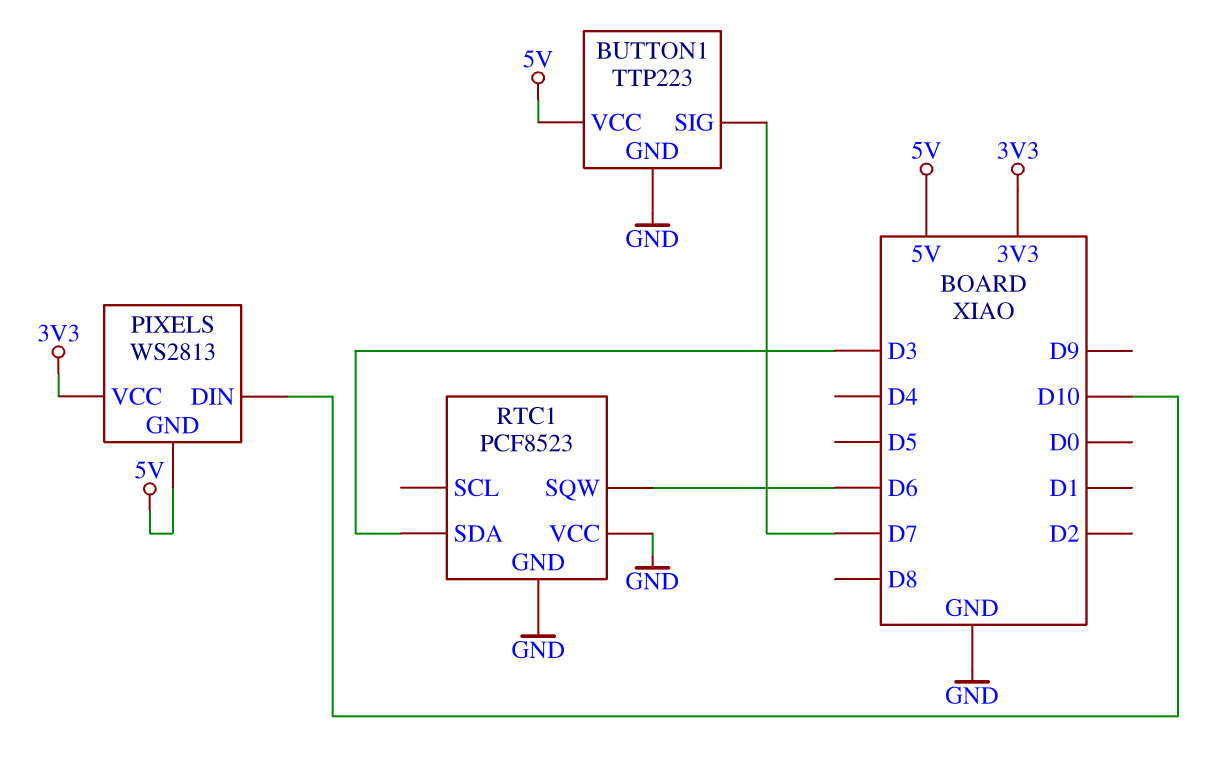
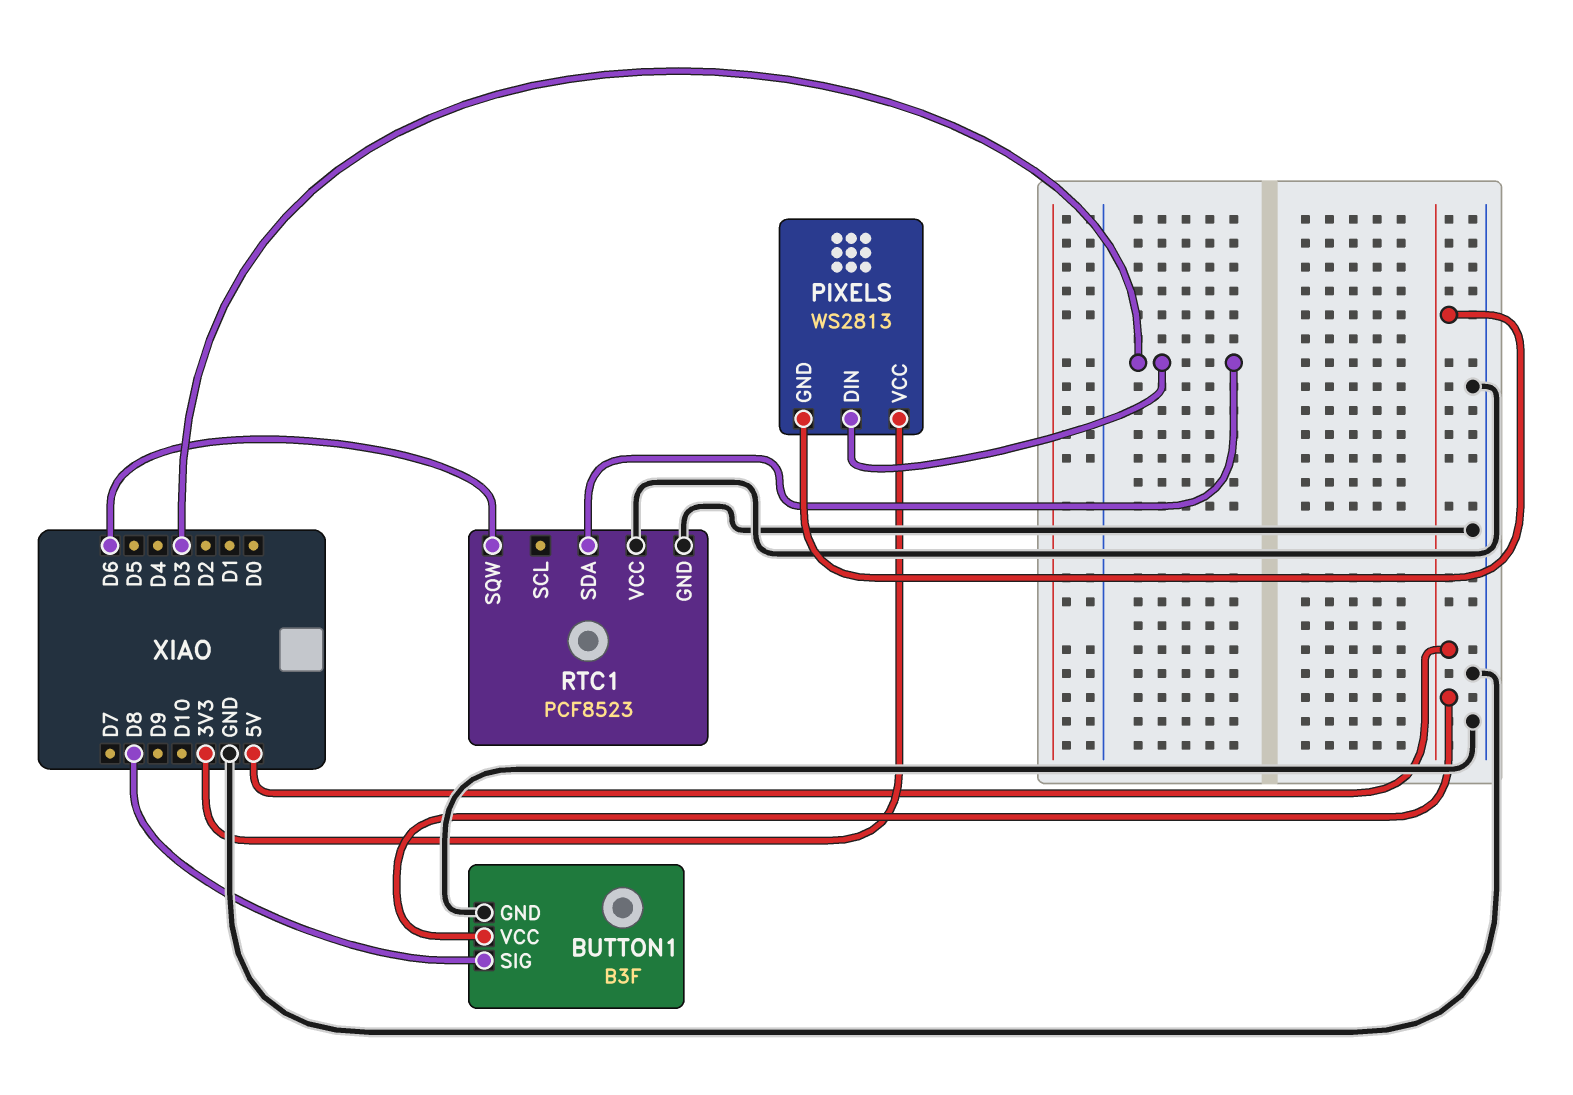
BUTTON1: TTP223 -> B3F
BUTTON1 pin SIG: D7 -> D8
PIXELS pin DIN: D10 -> D3

